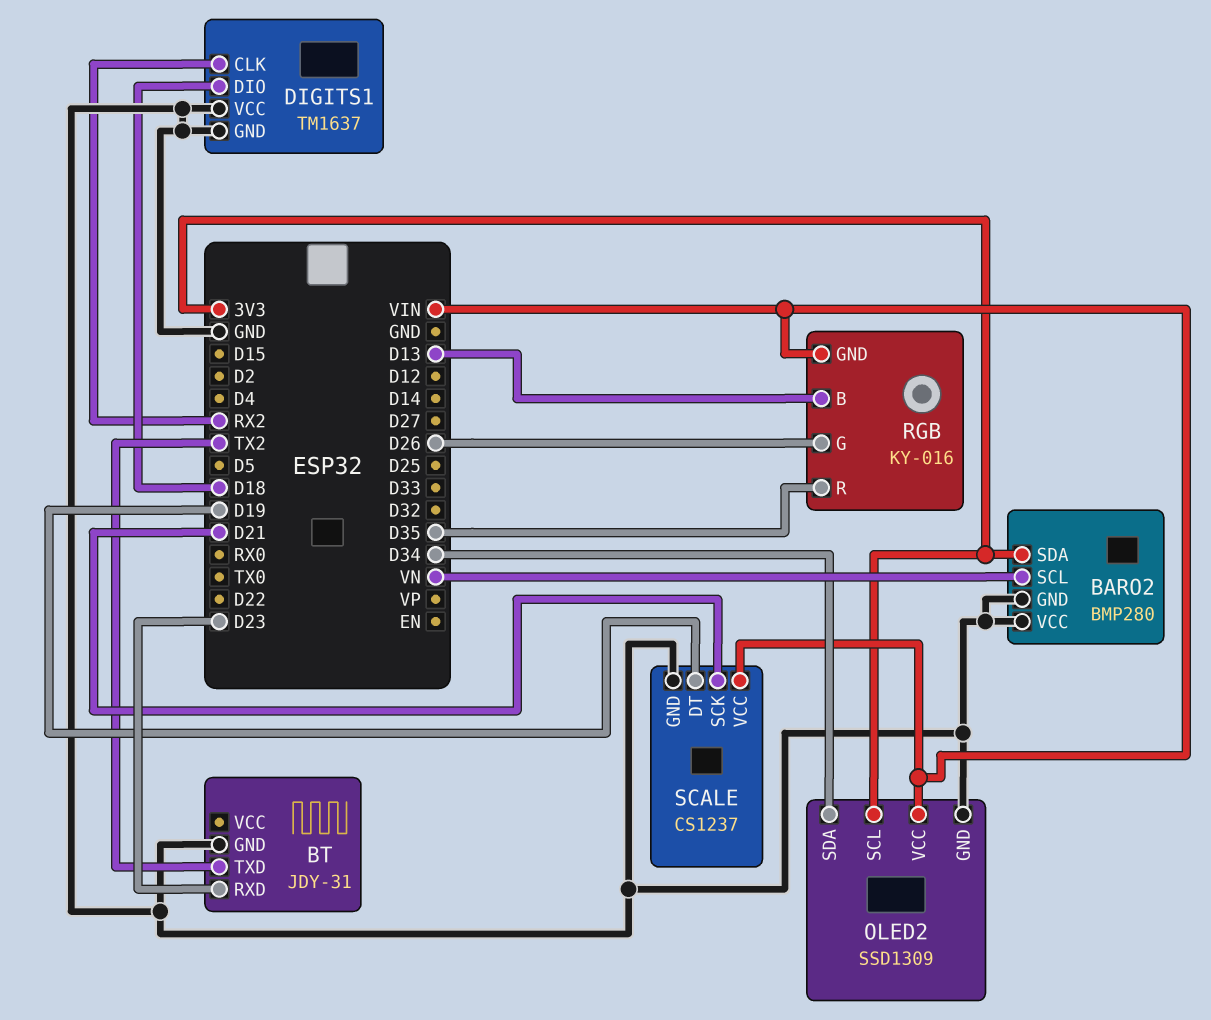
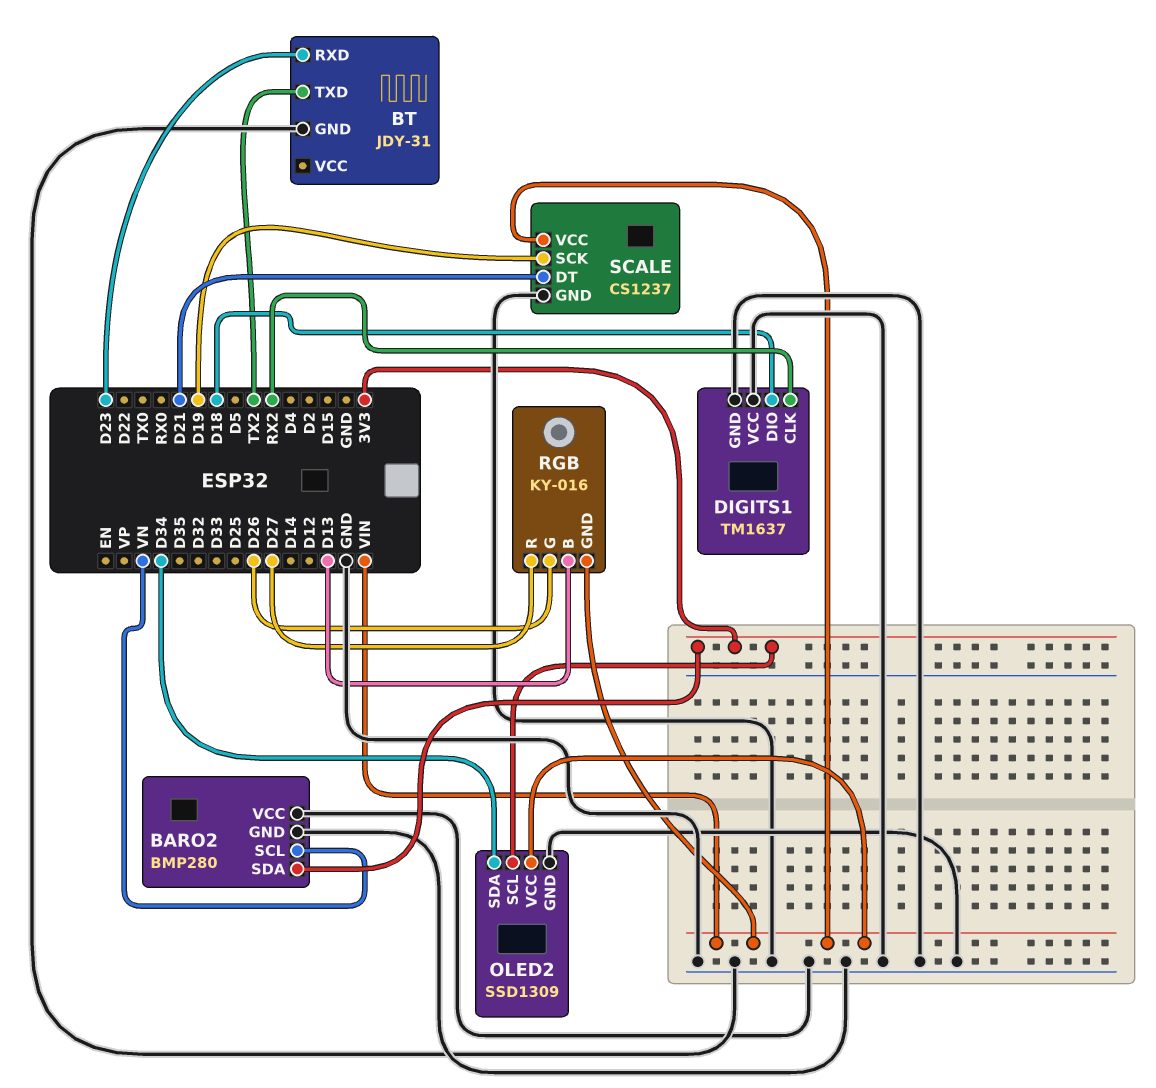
RGB pin R: D35 -> D27
SCALE pin DT: D19 -> D21
SCALE pin SCK: D21 -> D19

